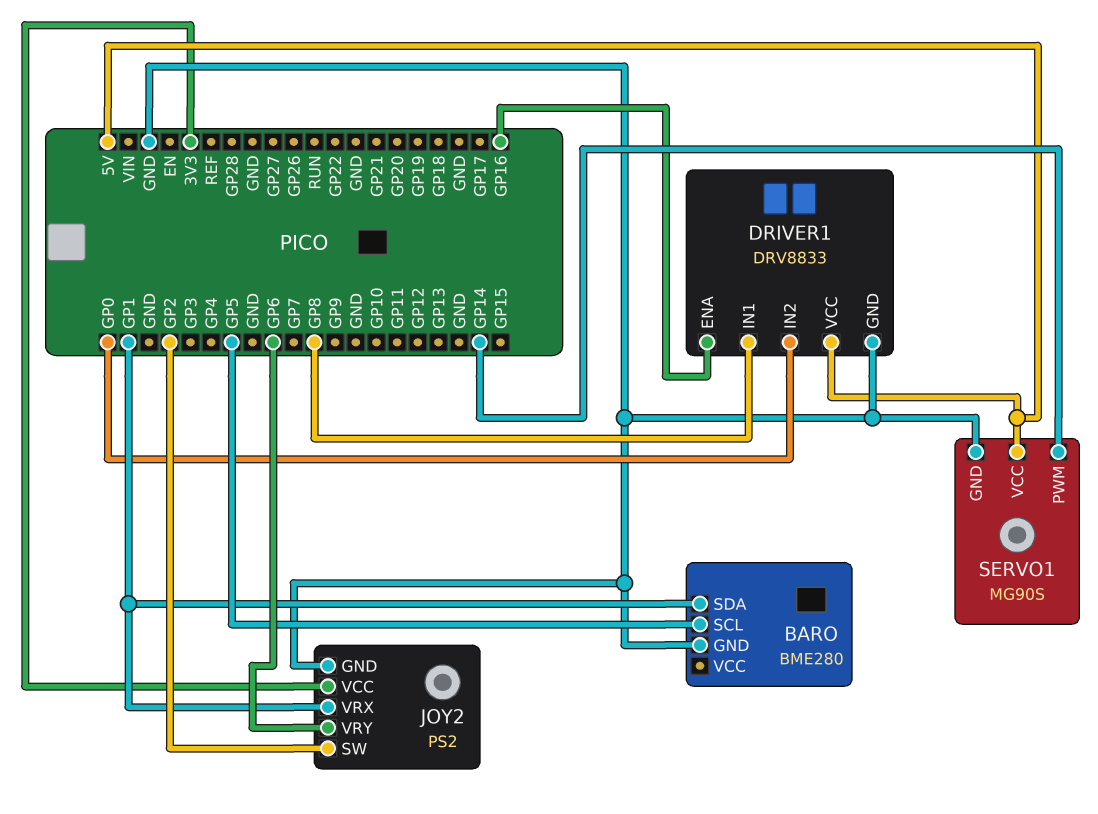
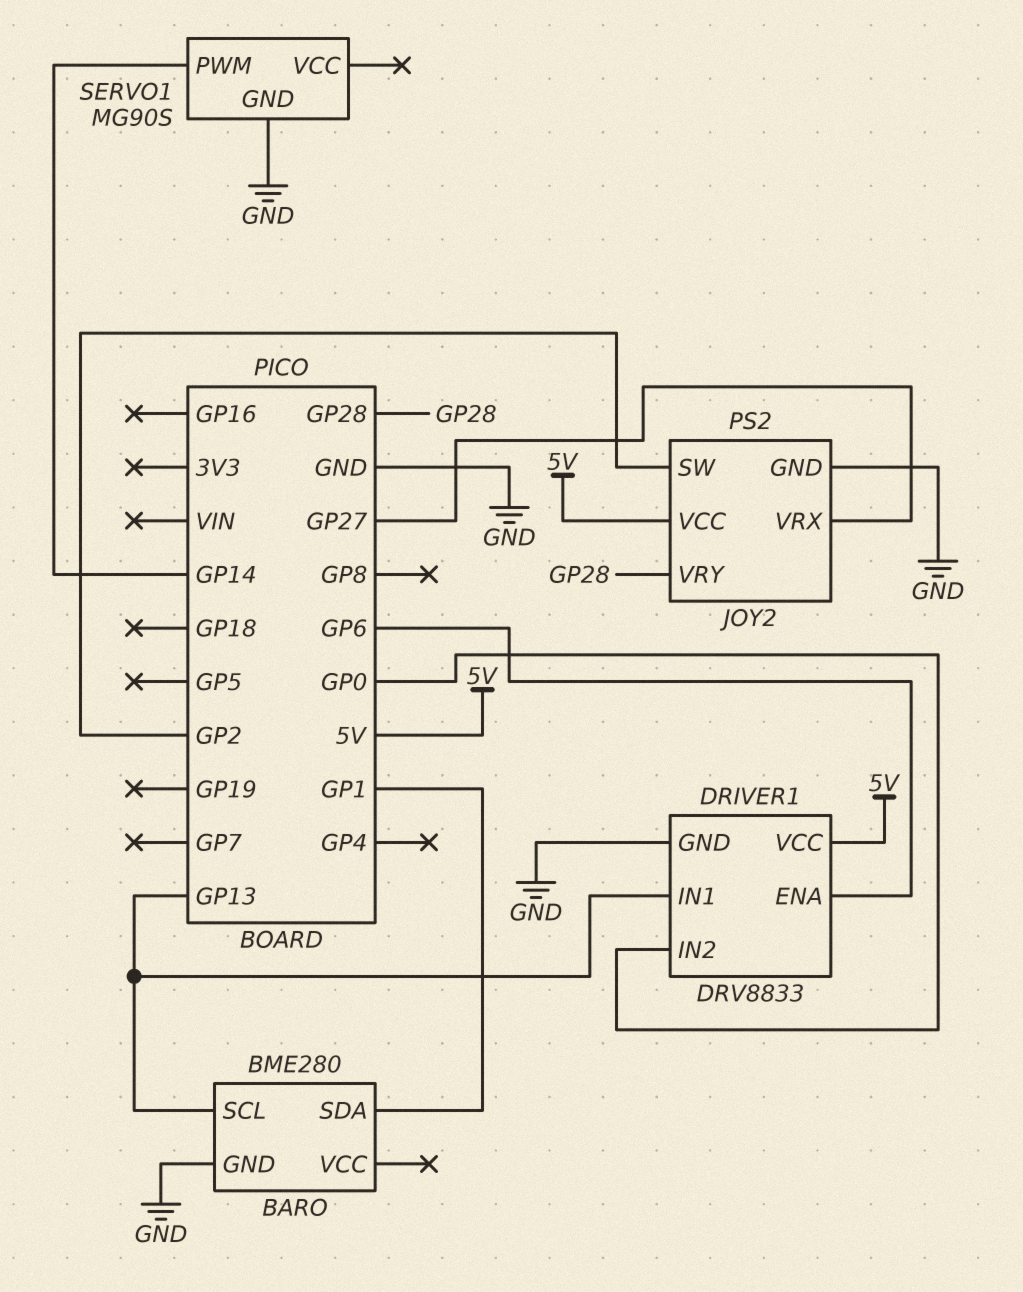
BARO pin SCL: GP5 -> GP13
DRIVER1 pin ENA: GP16 -> GP6
DRIVER1 pin IN1: GP8 -> GP13
JOY2 pin VCC: 3V3 -> 5V
JOY2 pin VRX: GP1 -> GP27
JOY2 pin VRY: GP6 -> GP28
SERVO1 pin VCC: 5V -> none

